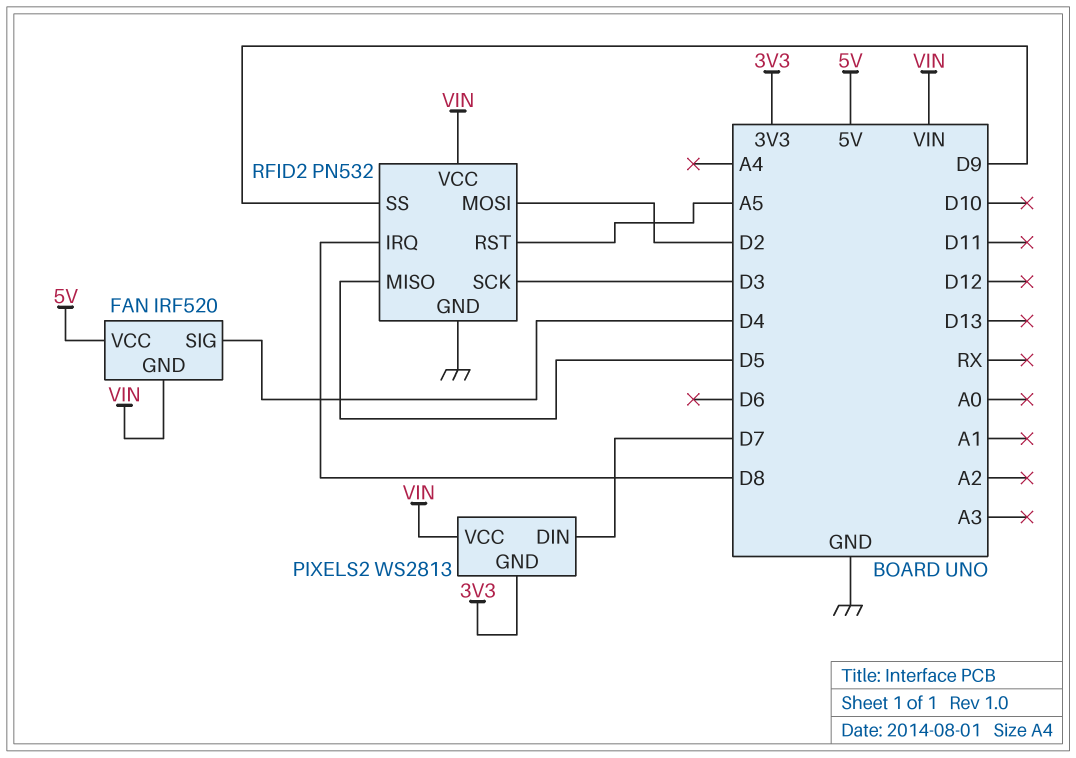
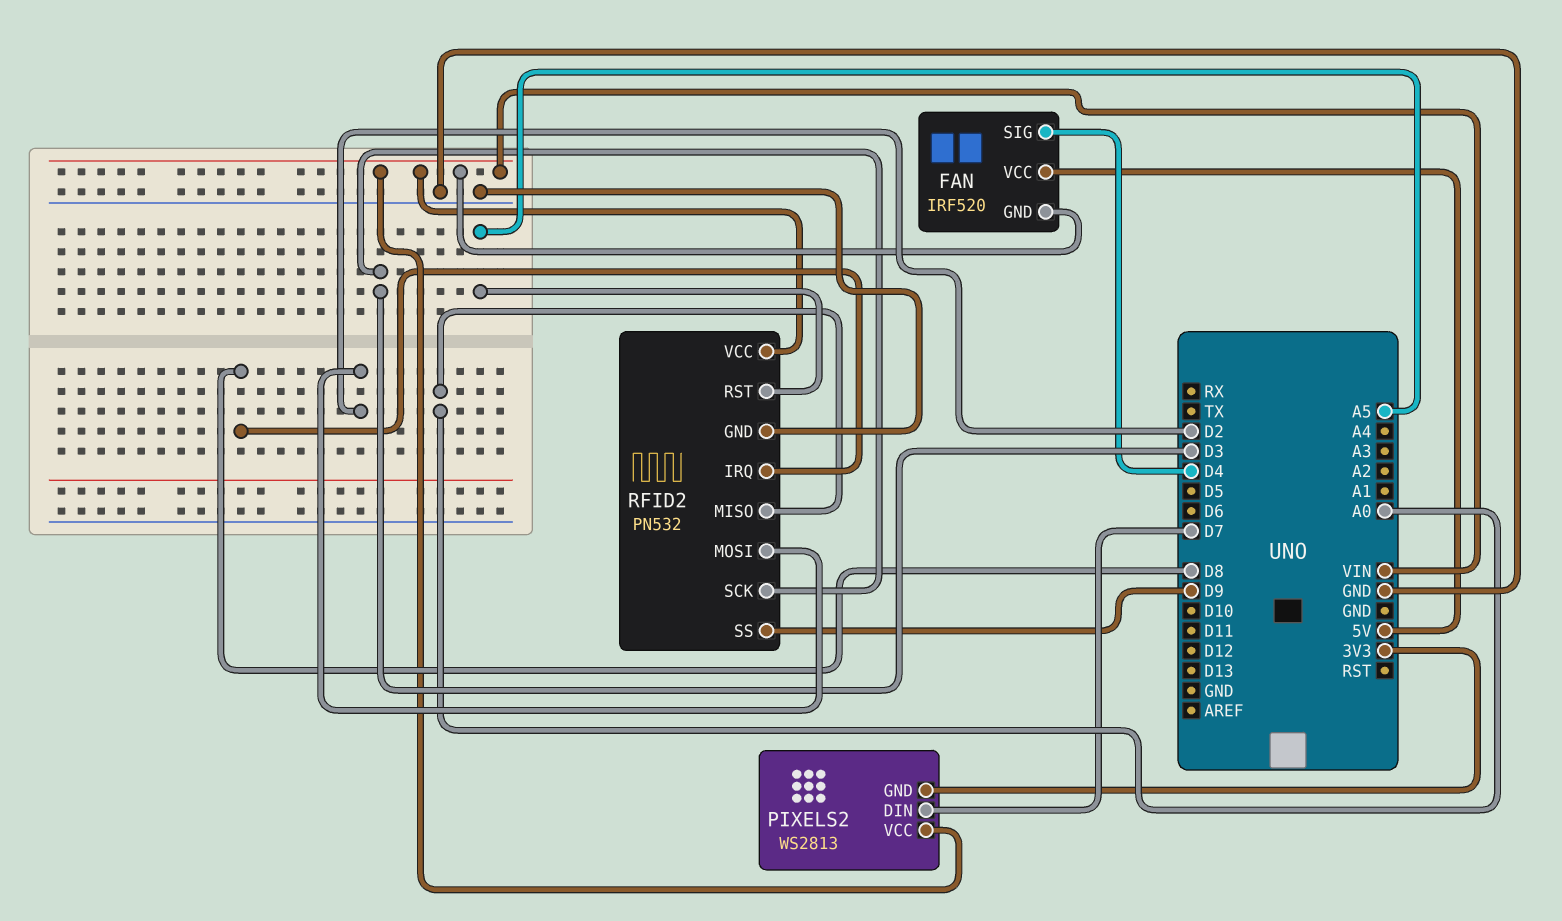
RFID2 pin MISO: D5 -> A0

